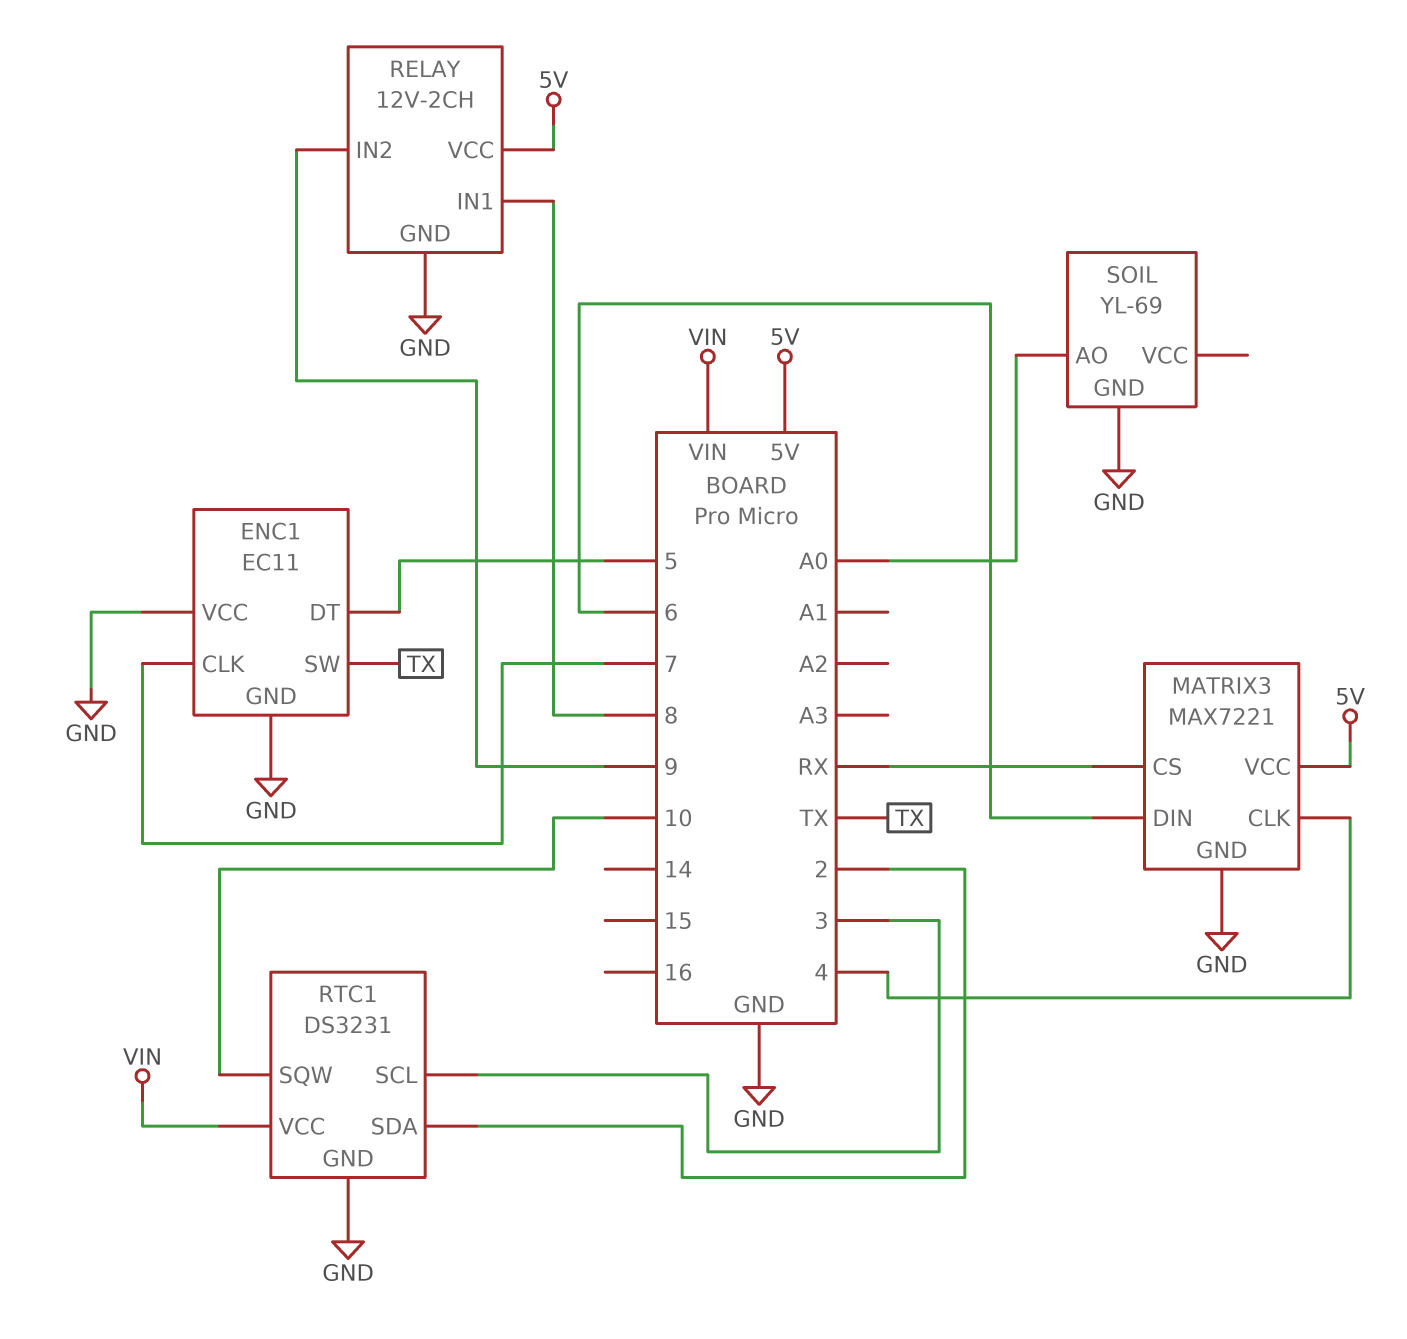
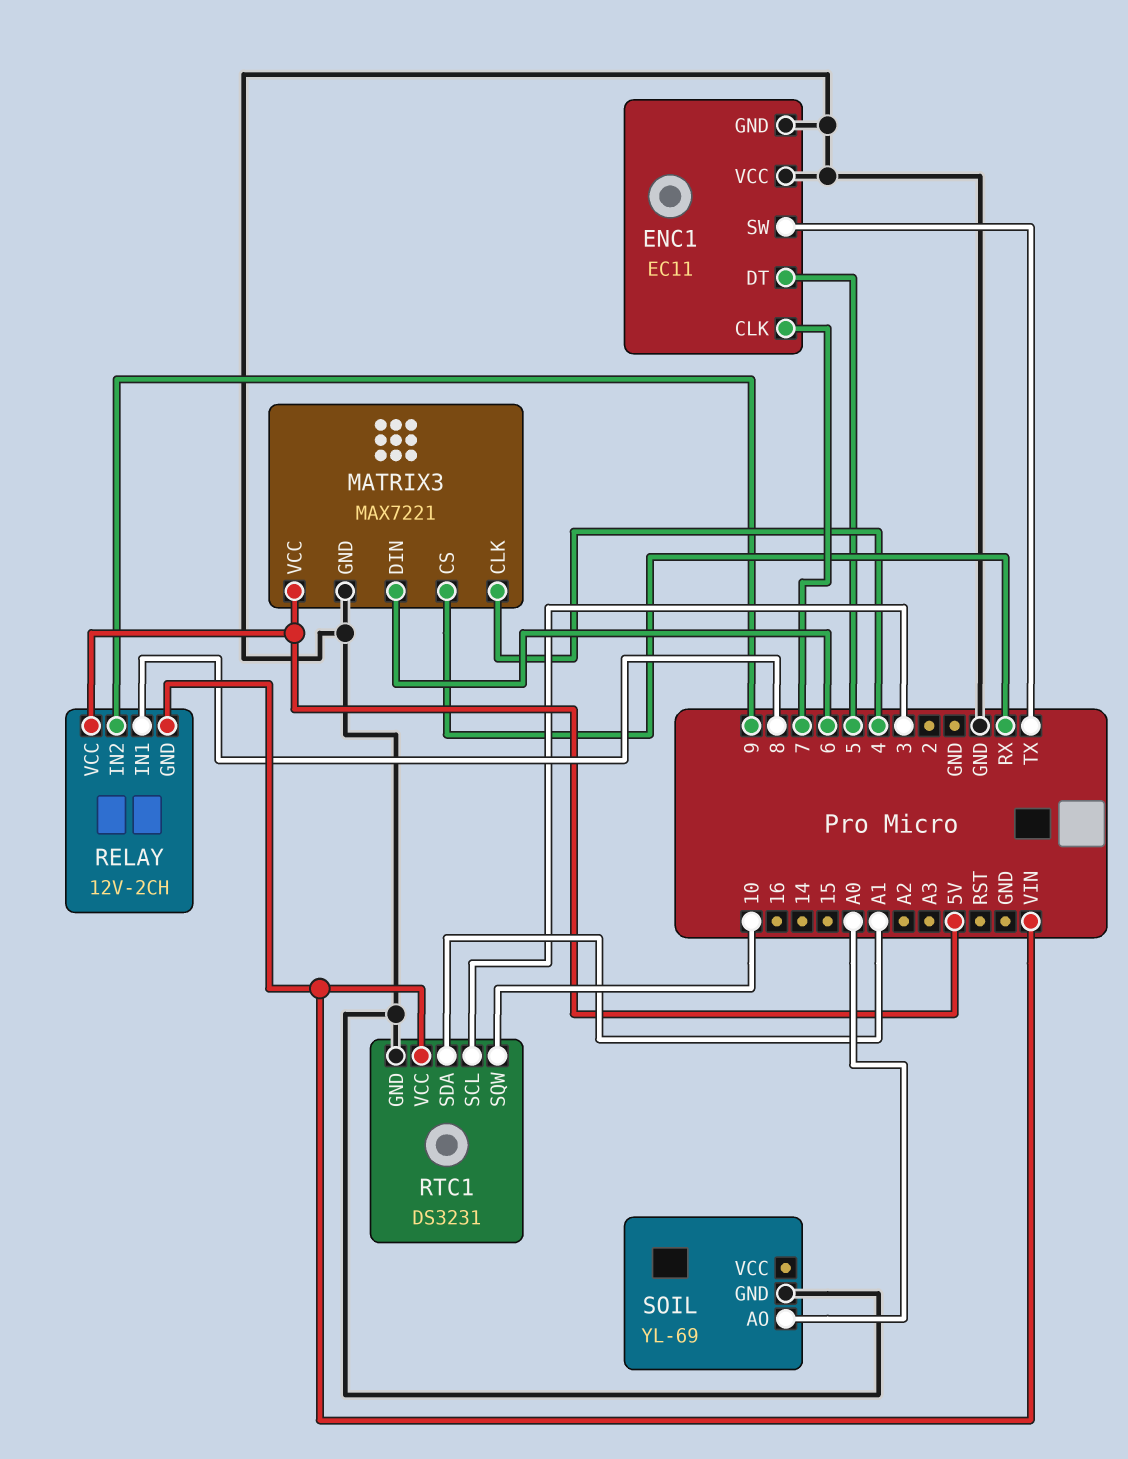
RELAY pin GND: GND -> VIN
RTC1 pin SDA: 2 -> A1

